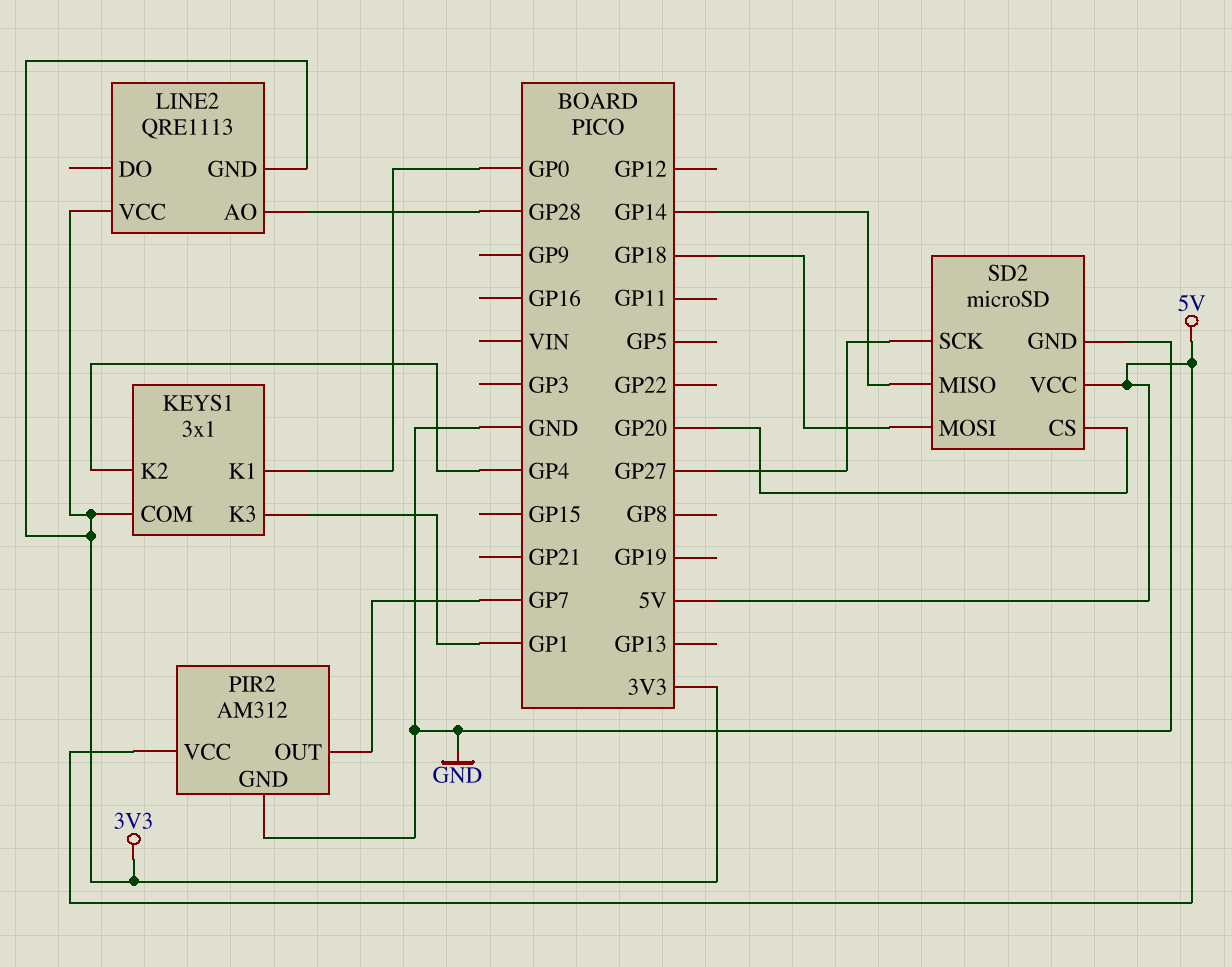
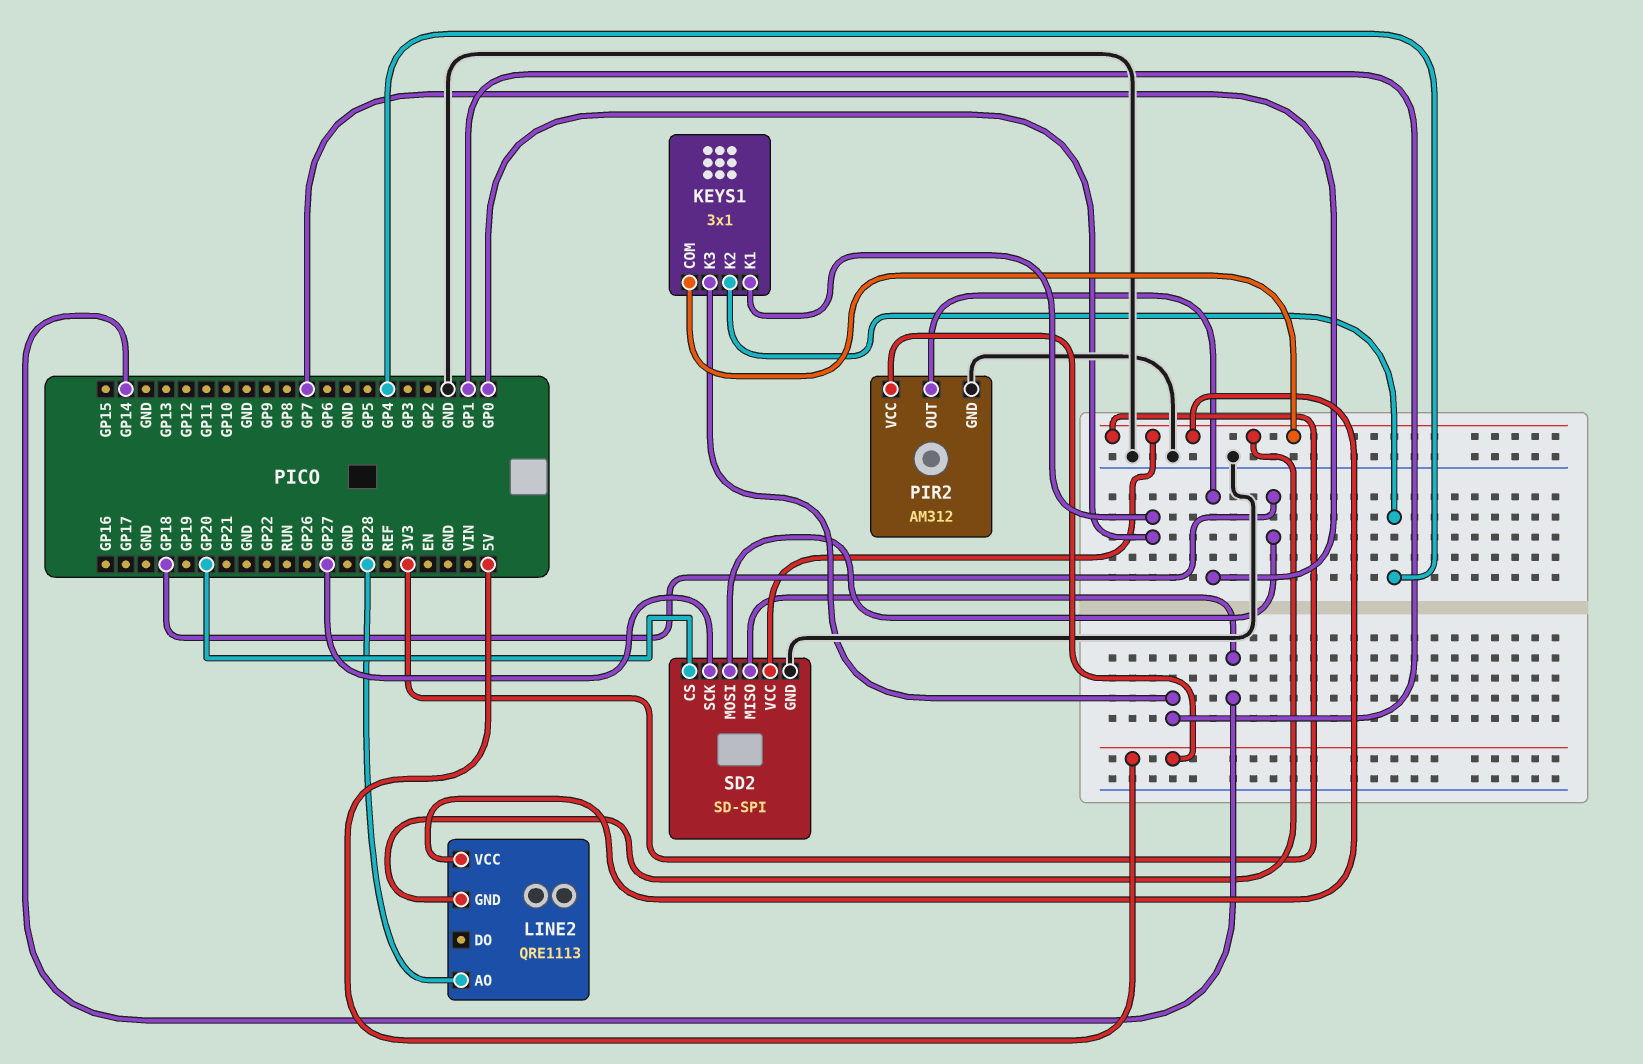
SD2: microSD -> SD-SPI
SD2 pin VCC: 5V -> 3V3

